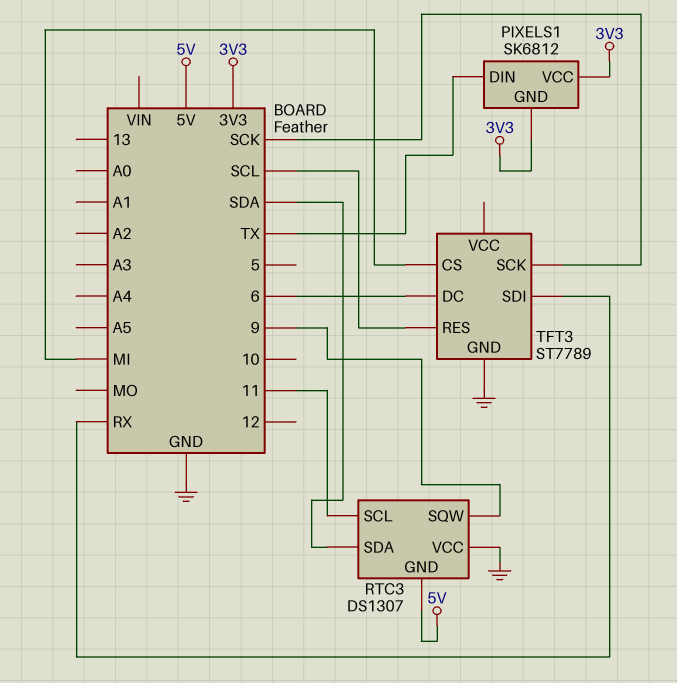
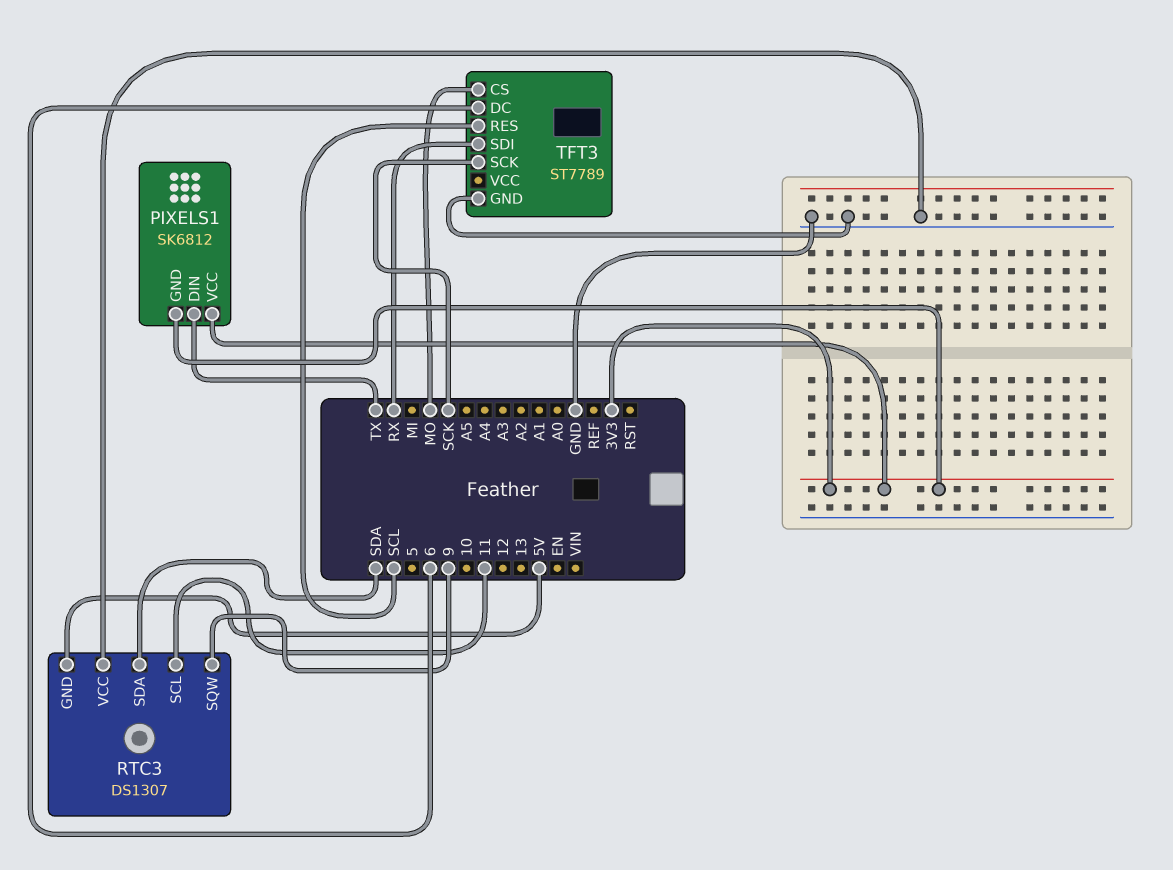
TFT3 pin CS: MI -> MO

